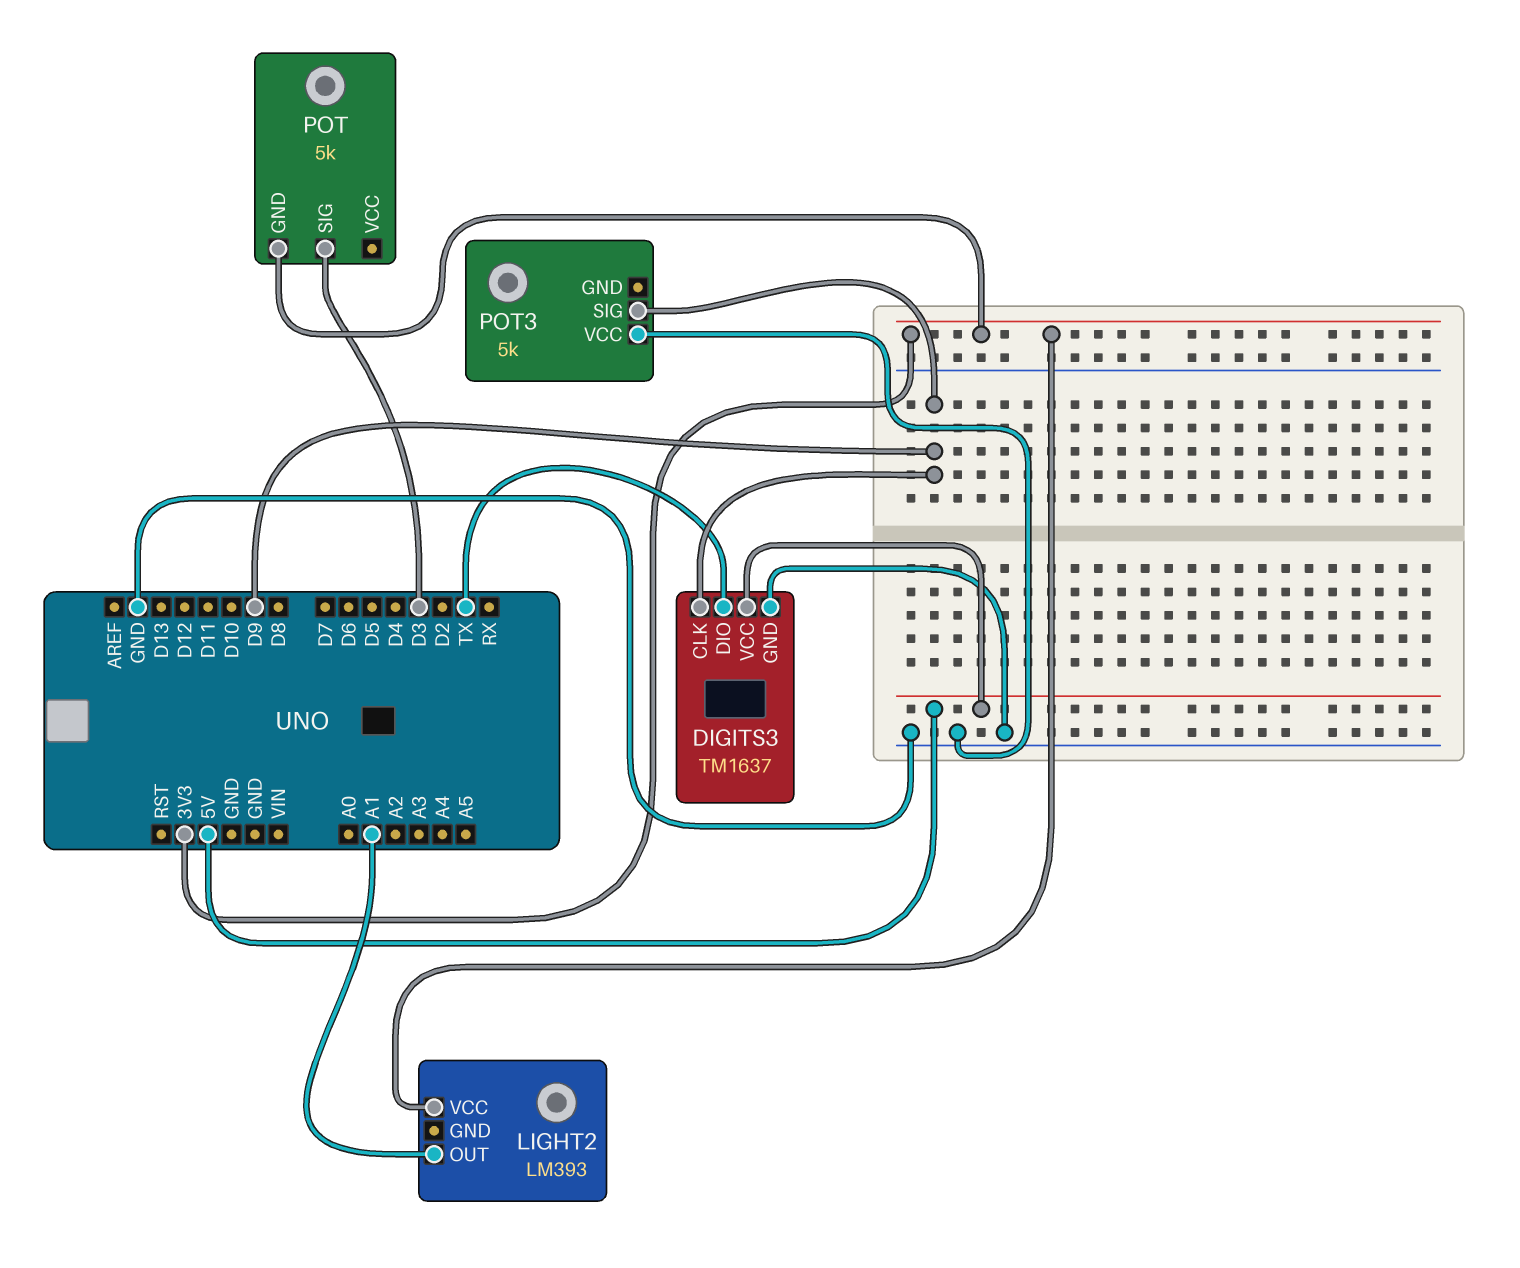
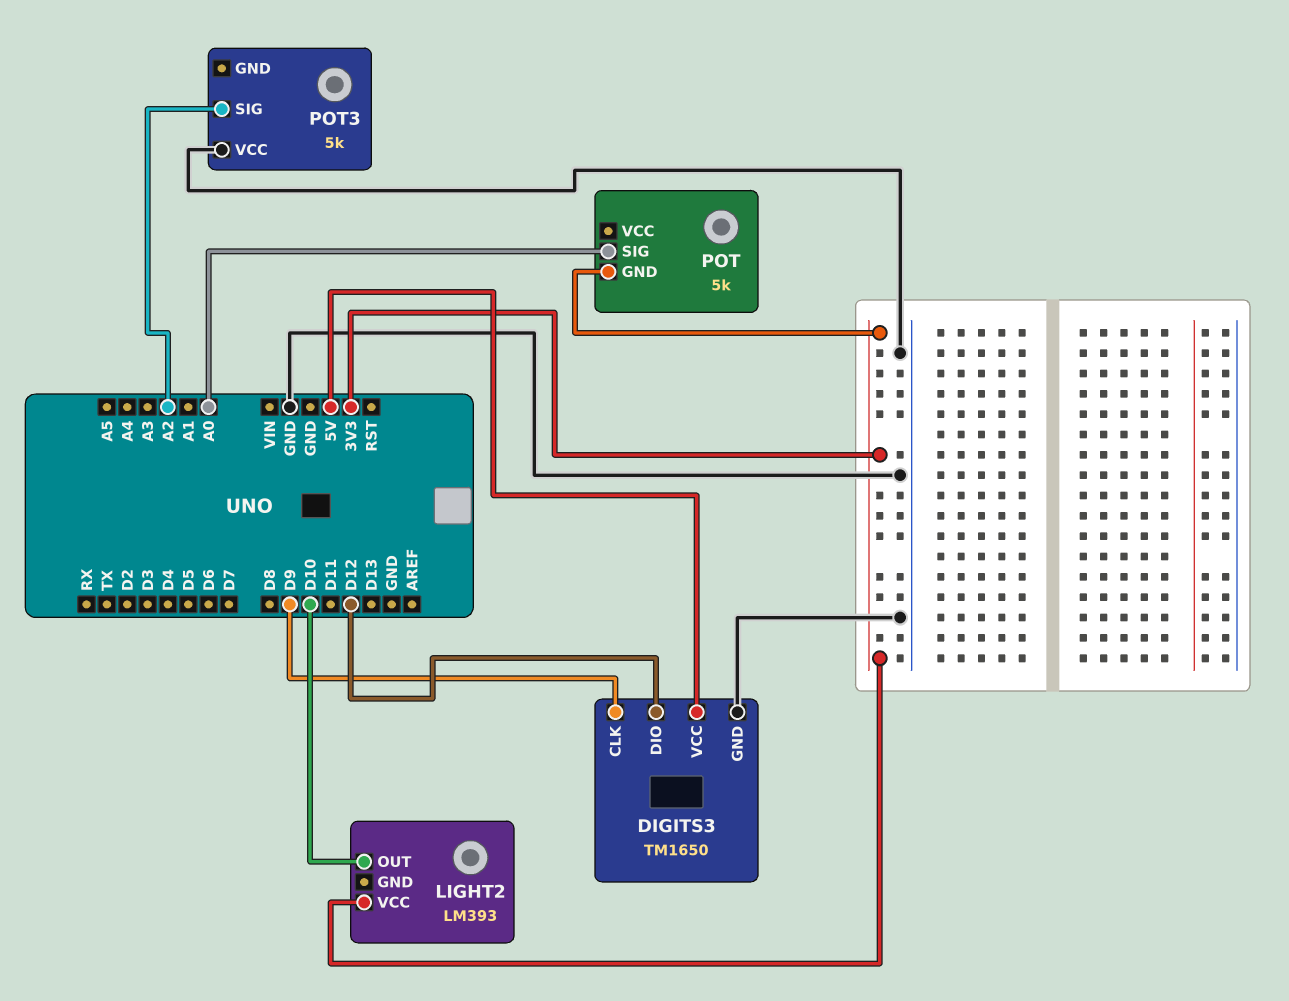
DIGITS3: TM1637 -> TM1650
DIGITS3 pin DIO: TX -> D12
LIGHT2 pin OUT: A1 -> D10
POT pin SIG: D3 -> A0
POT3 pin SIG: D9 -> A2

